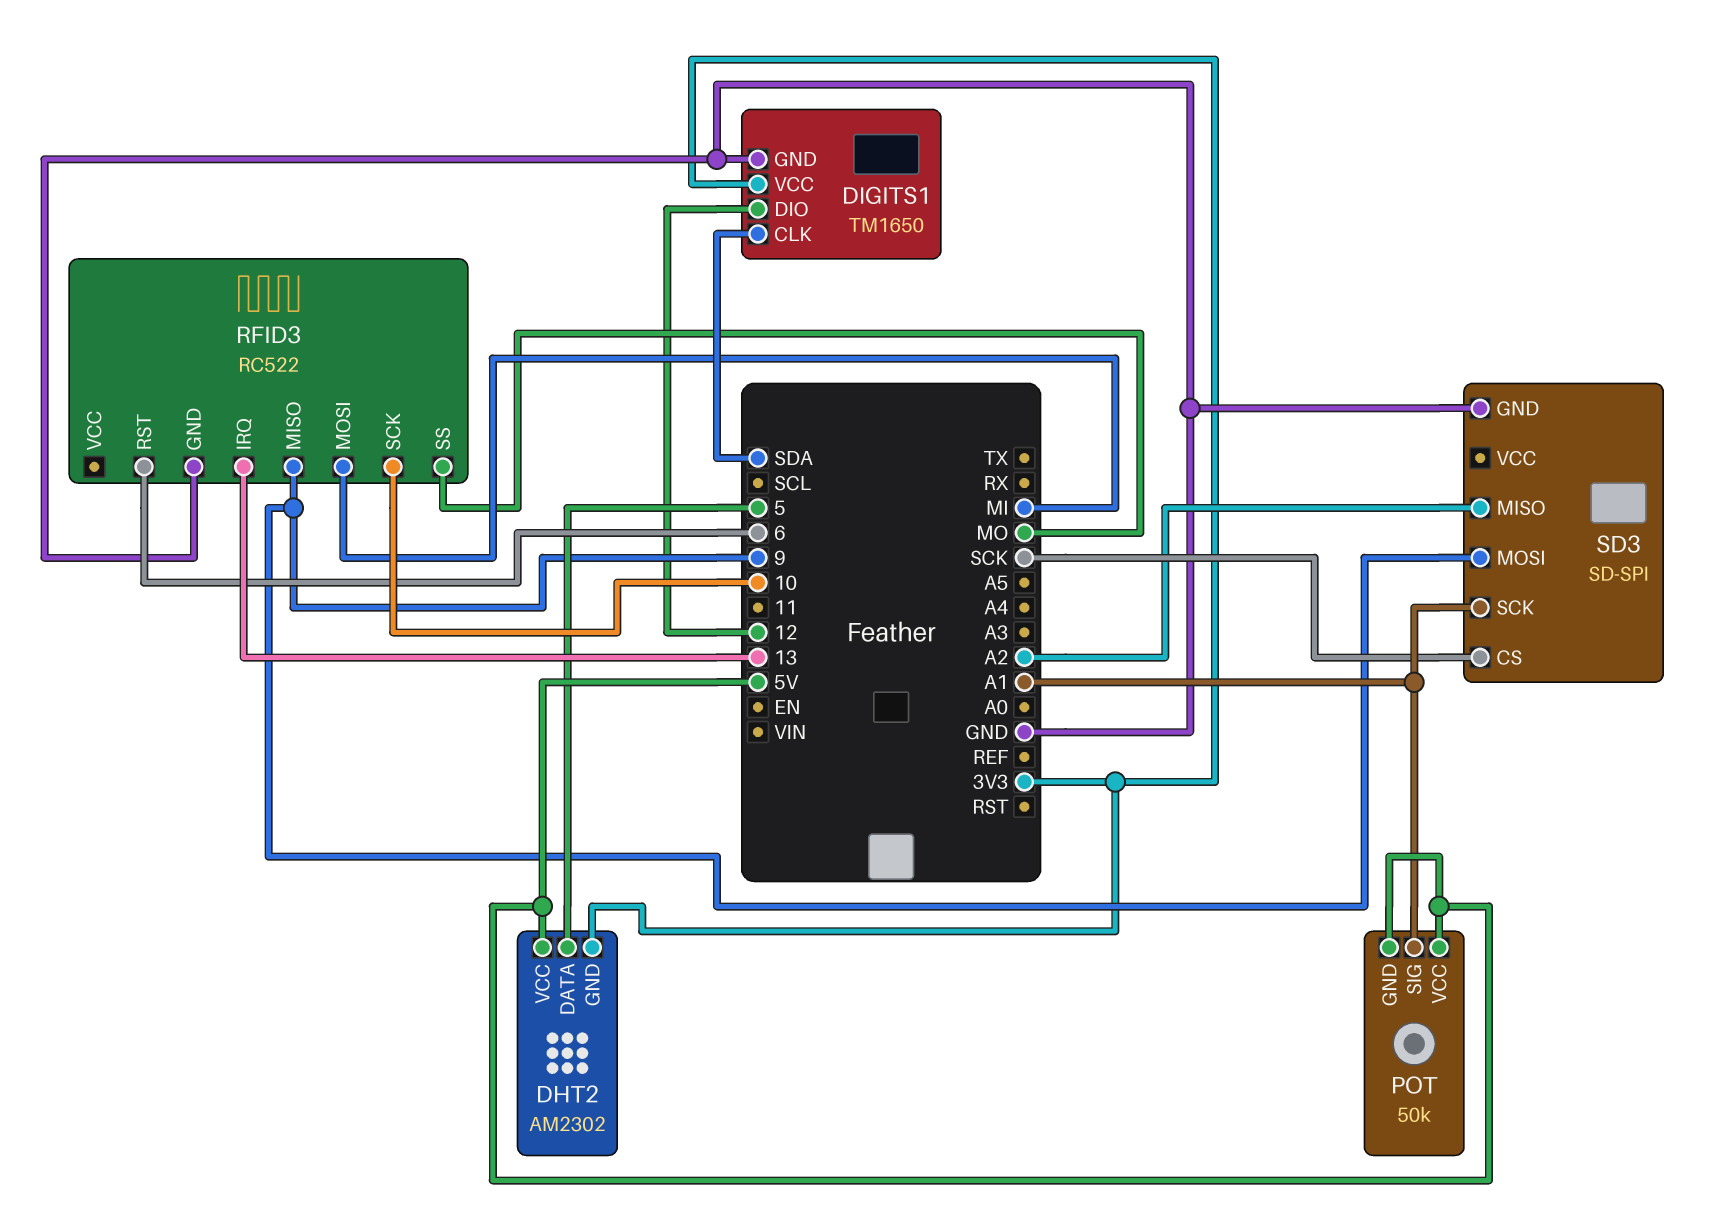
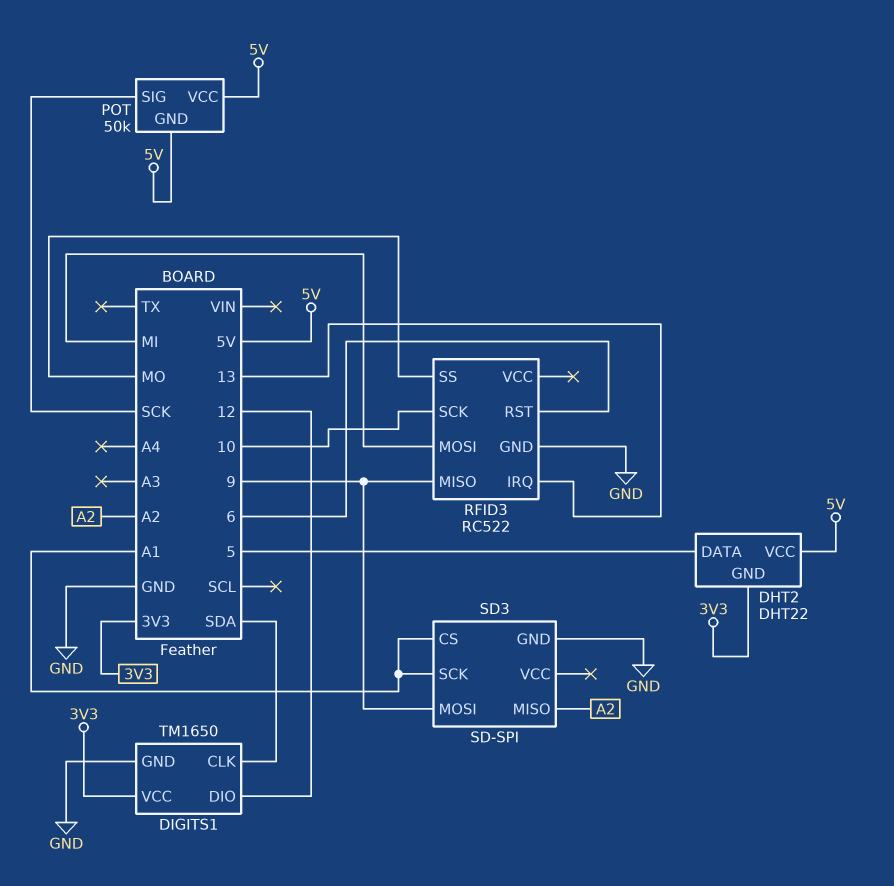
DHT2: AM2302 -> DHT22
POT pin SIG: A1 -> SCK
SD3 pin CS: SCK -> A1

